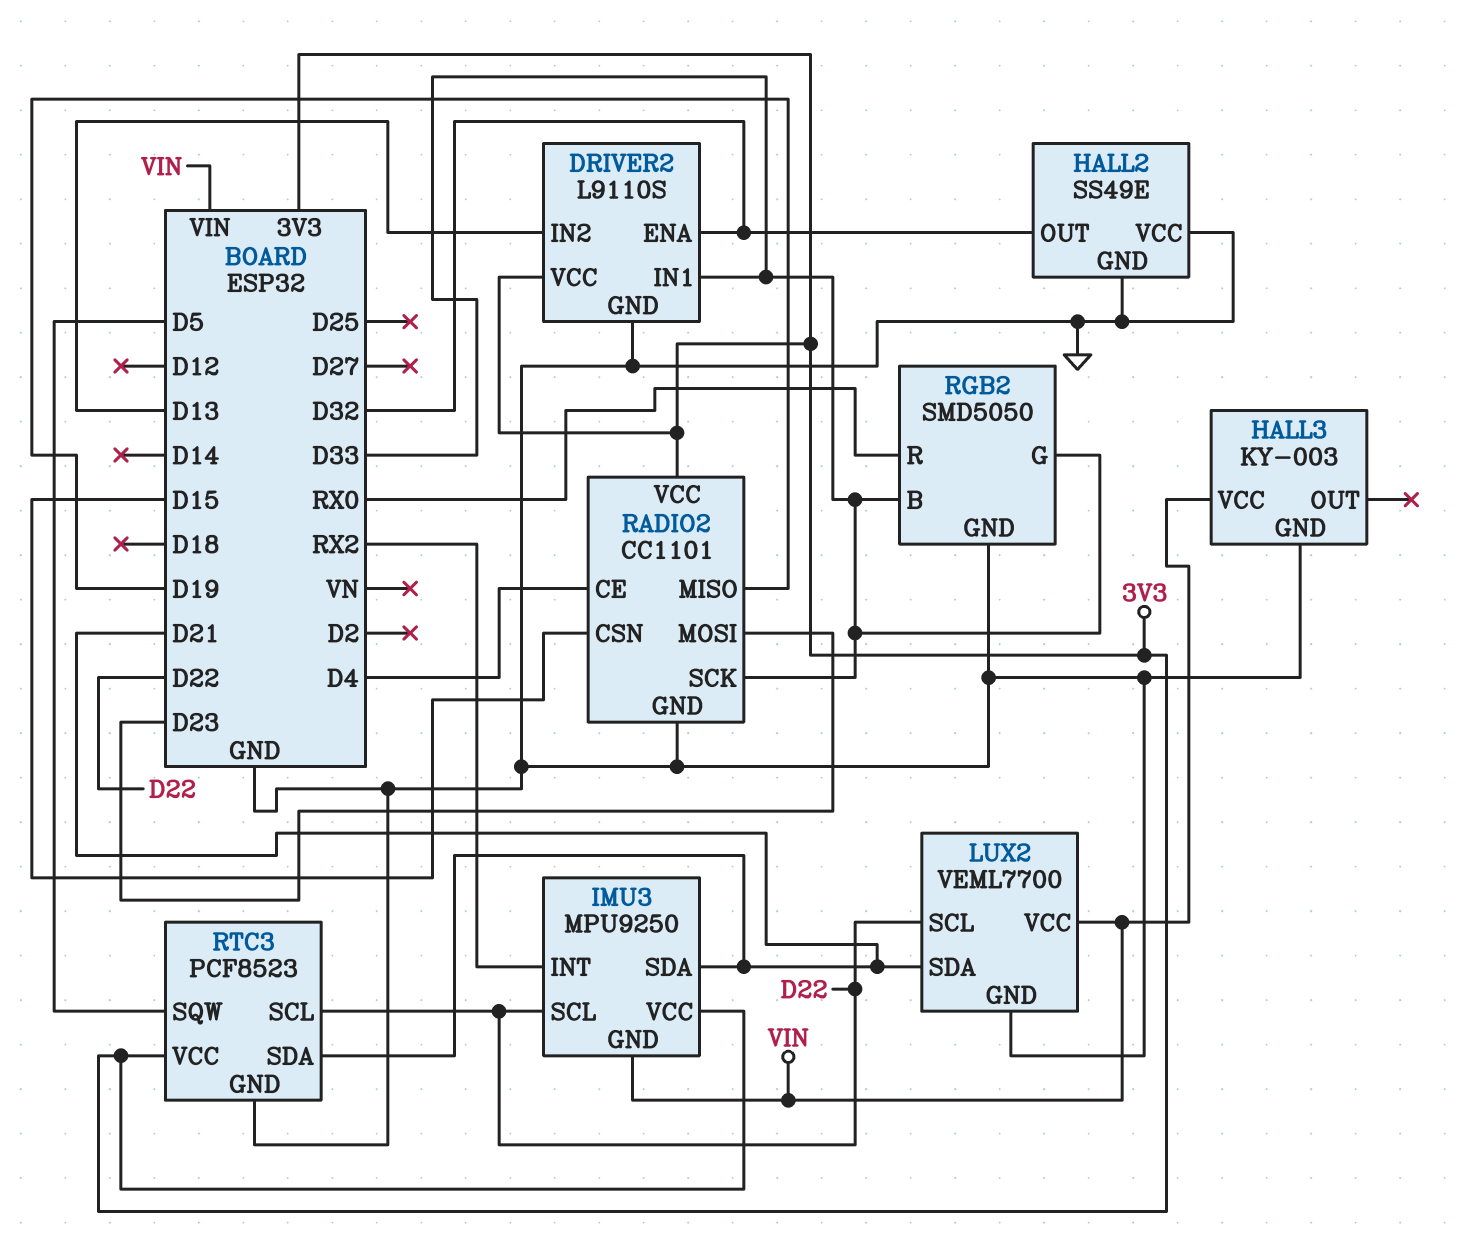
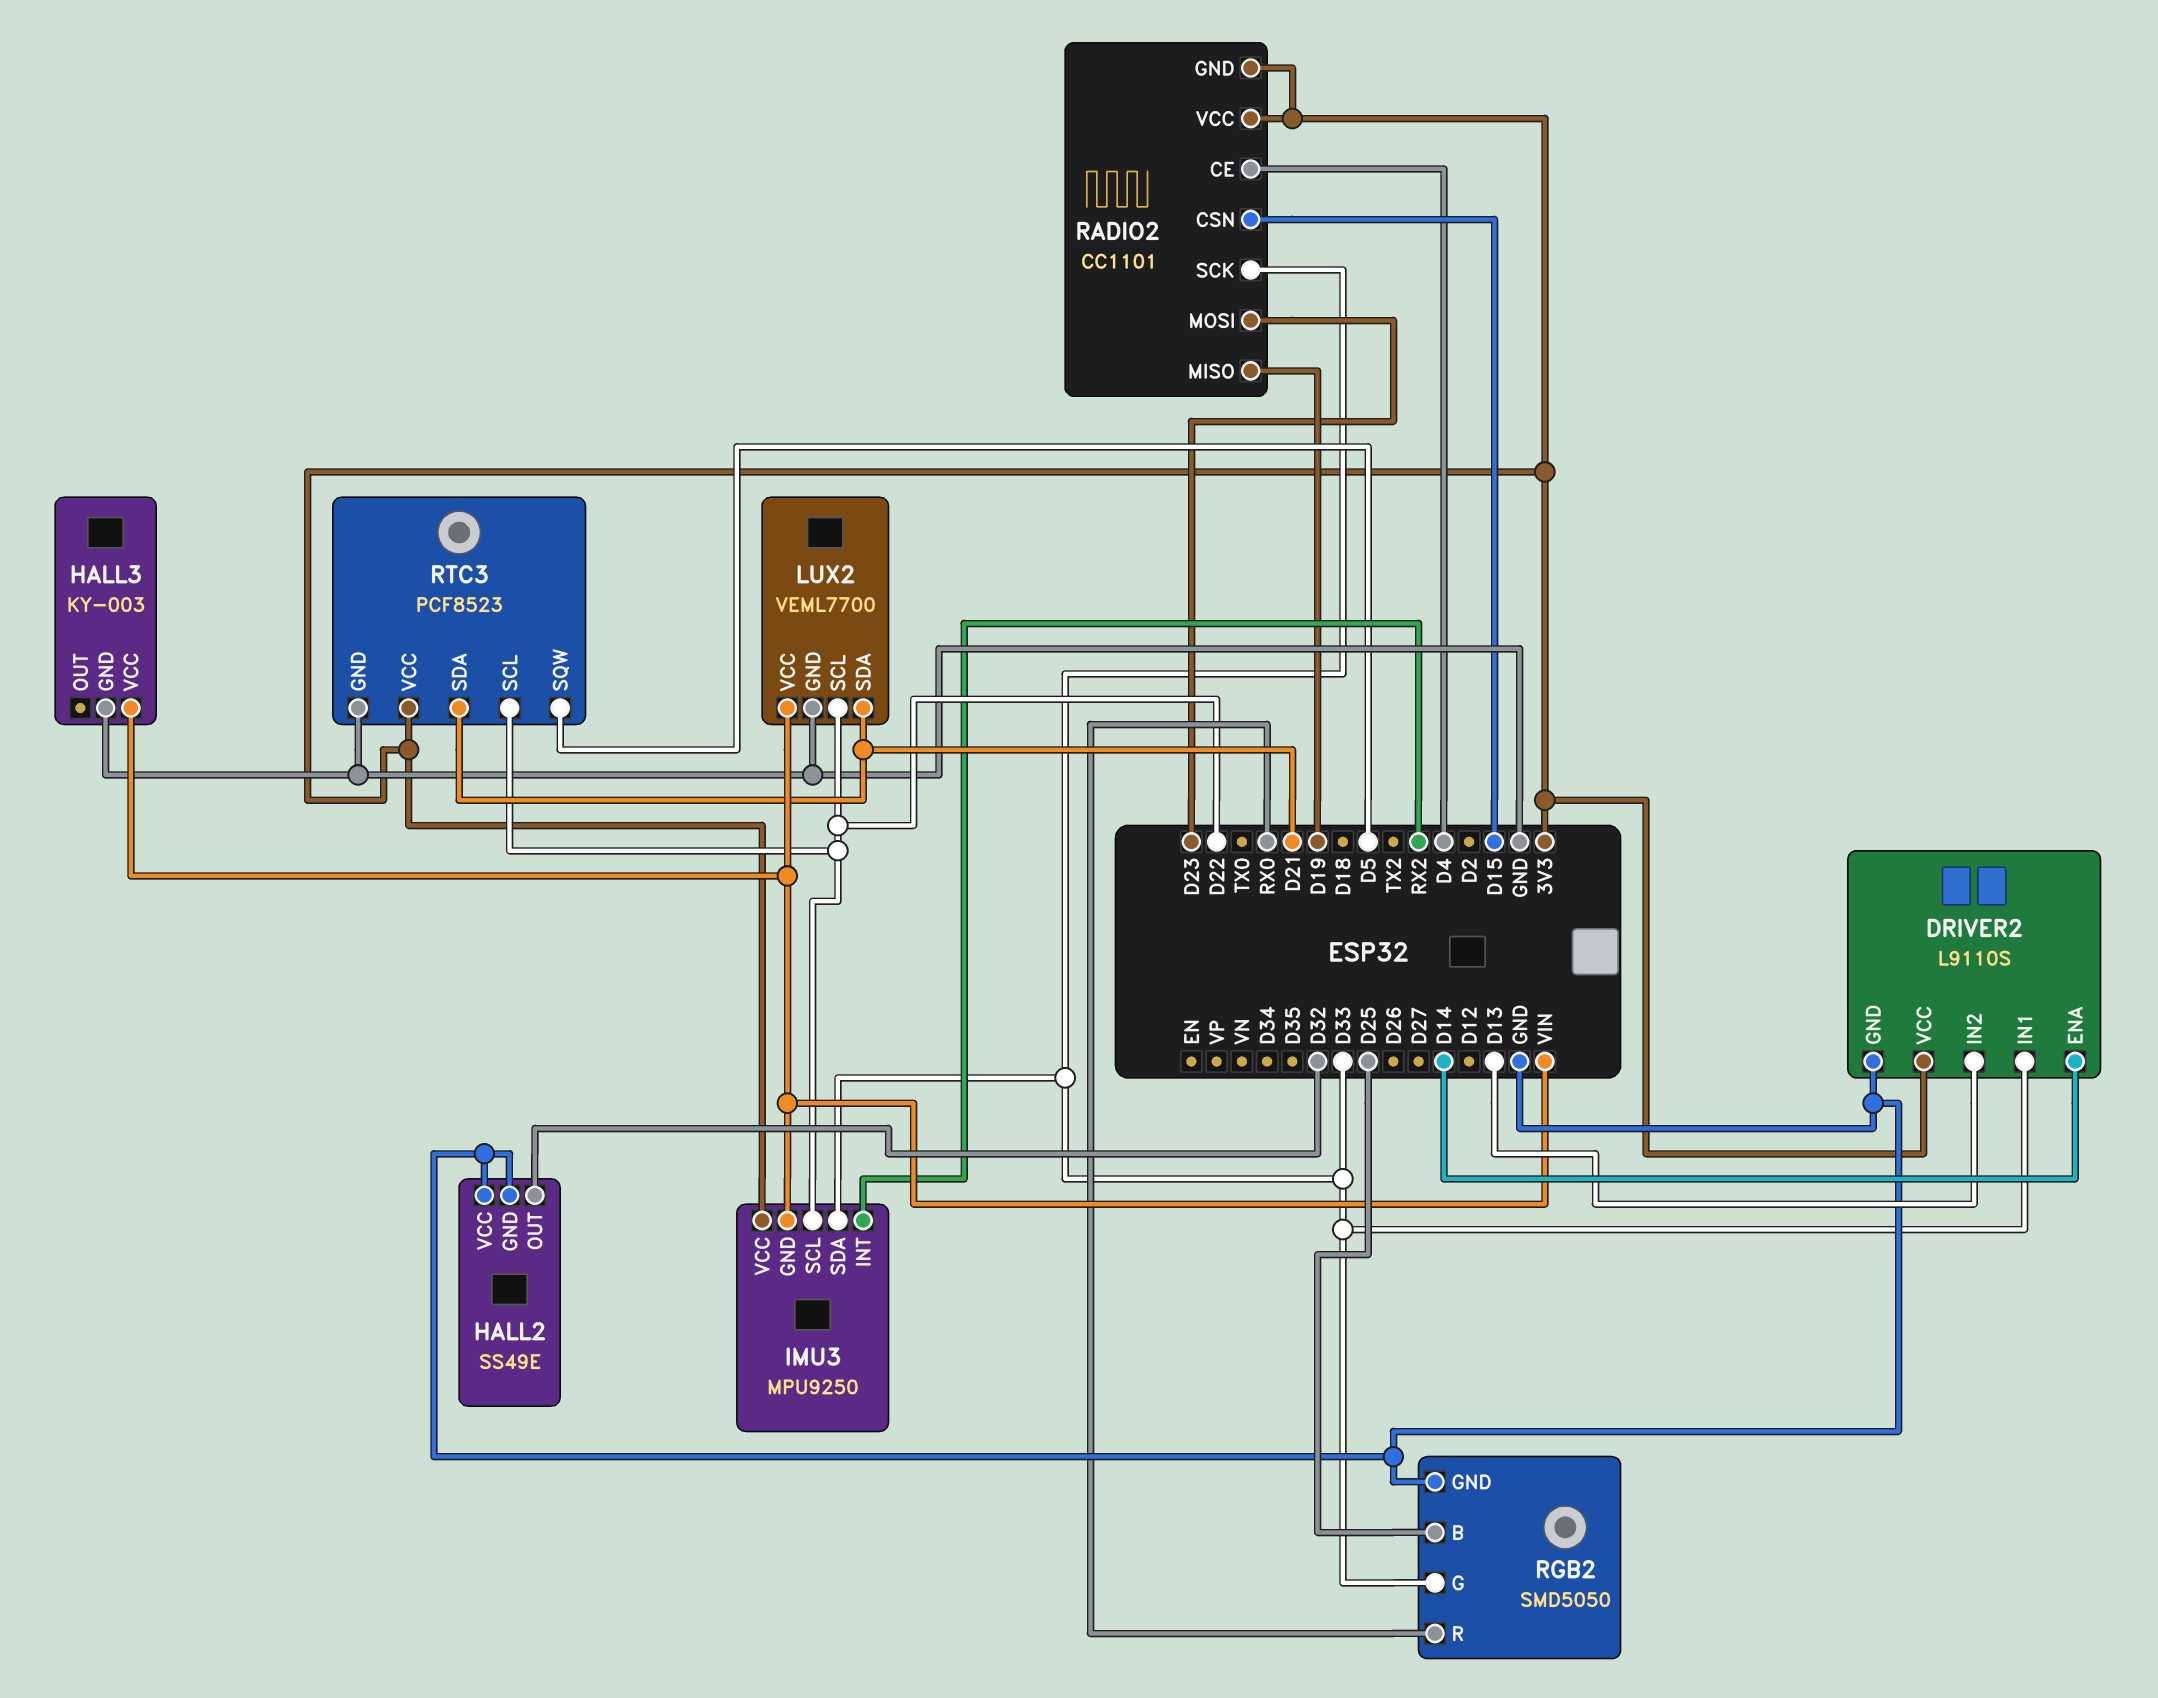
DRIVER2 pin ENA: D32 -> D14
IMU3 pin SDA: D21 -> D33
RADIO2 pin GND: GND -> 3V3
RGB2 pin B: D33 -> D25

